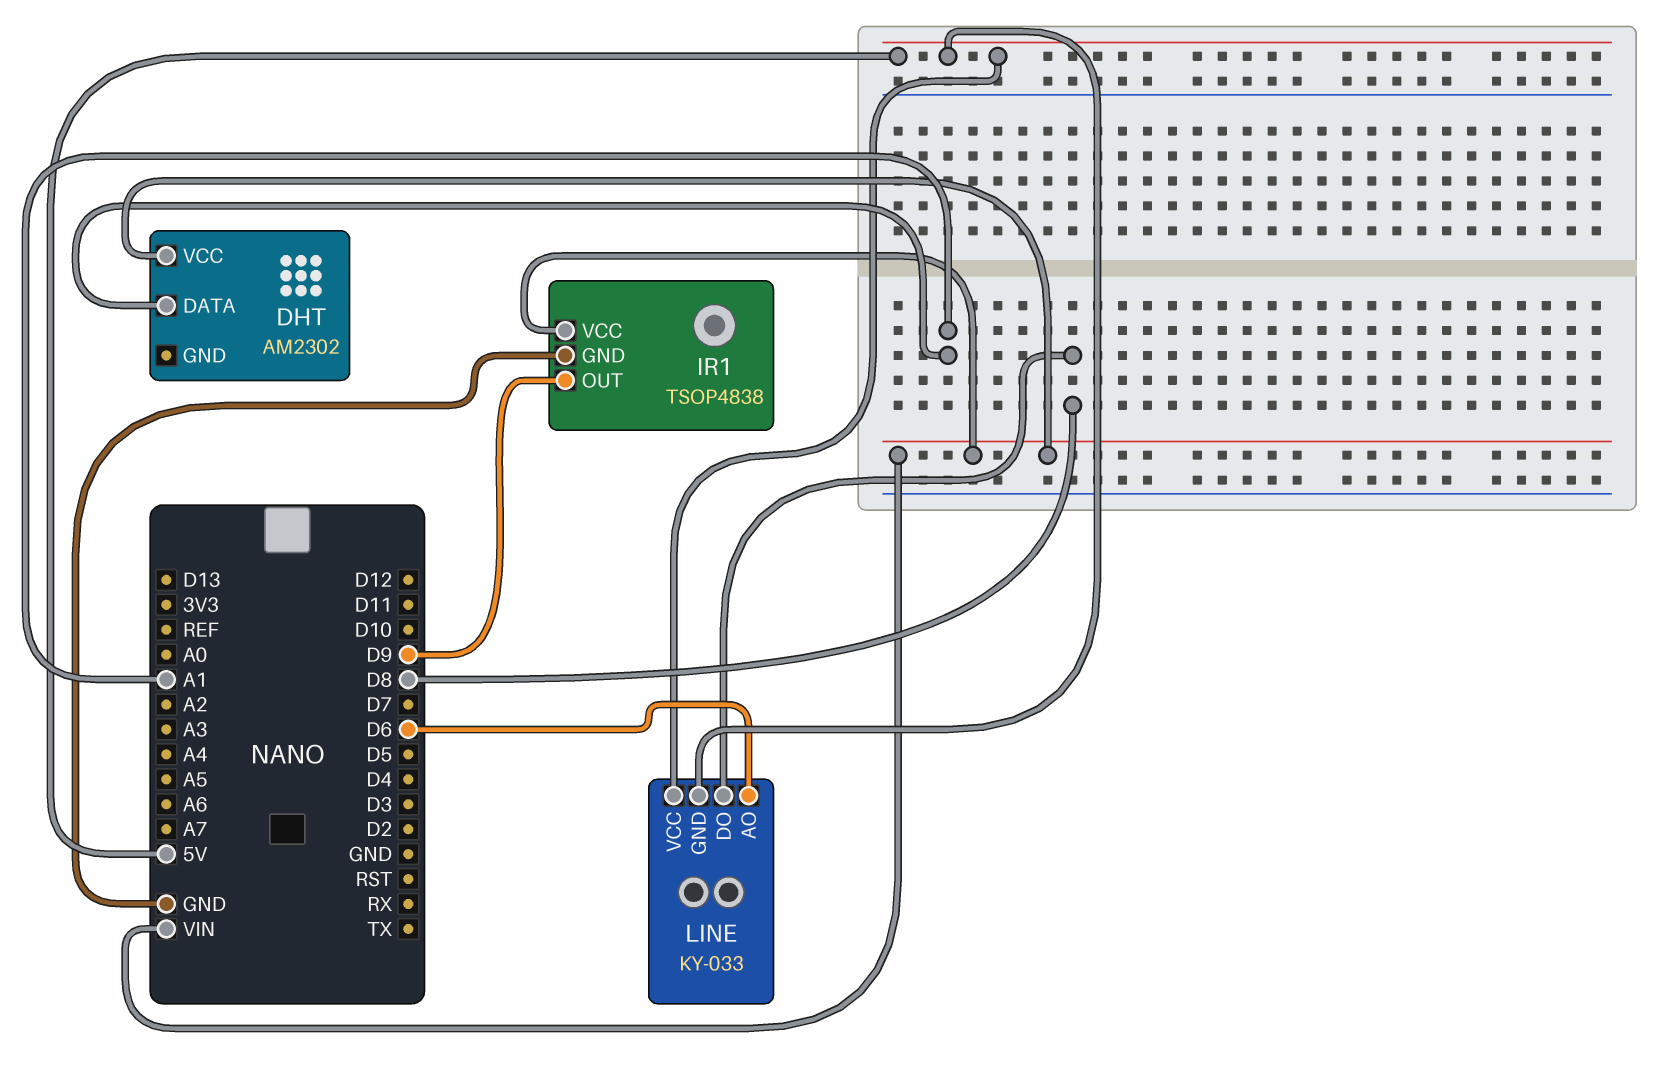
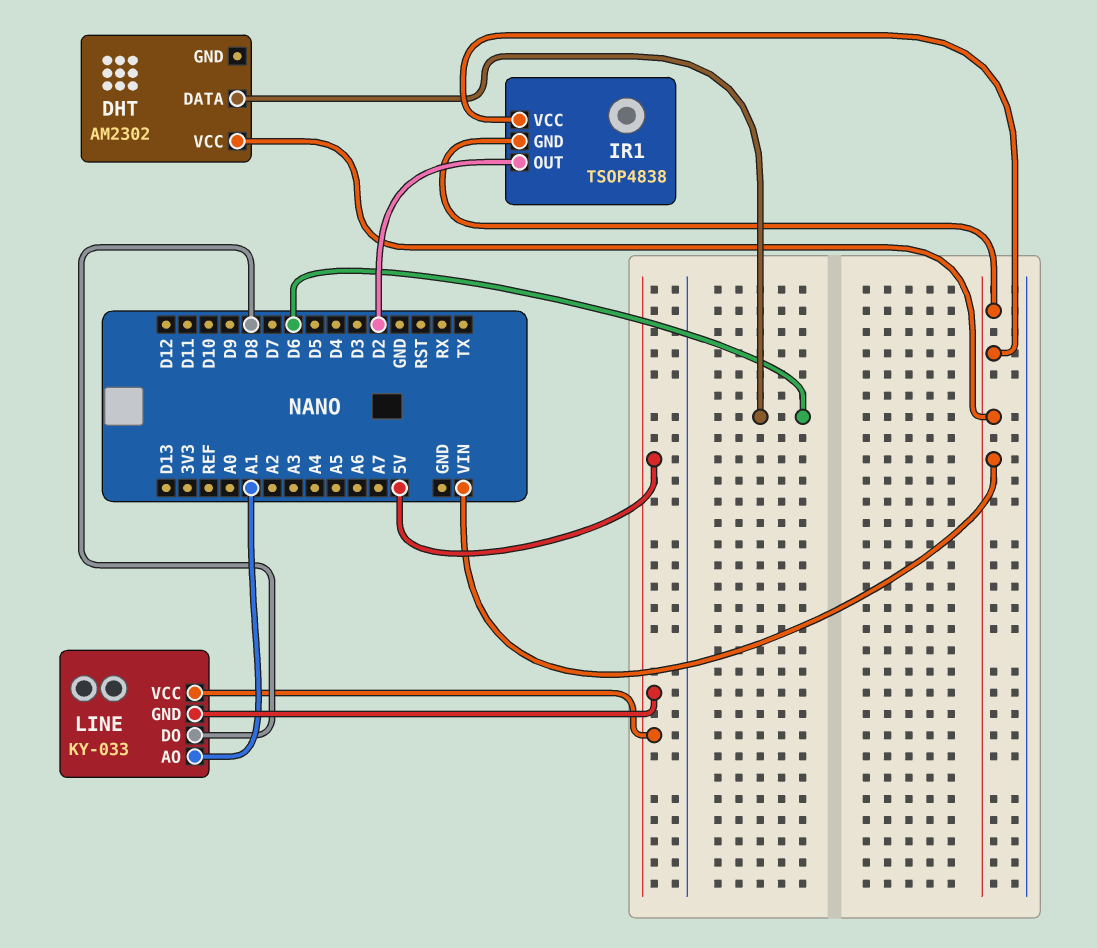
DHT pin DATA: A1 -> D6
IR1 pin GND: GND -> VIN
IR1 pin OUT: D9 -> D2
LINE pin AO: D6 -> A1

